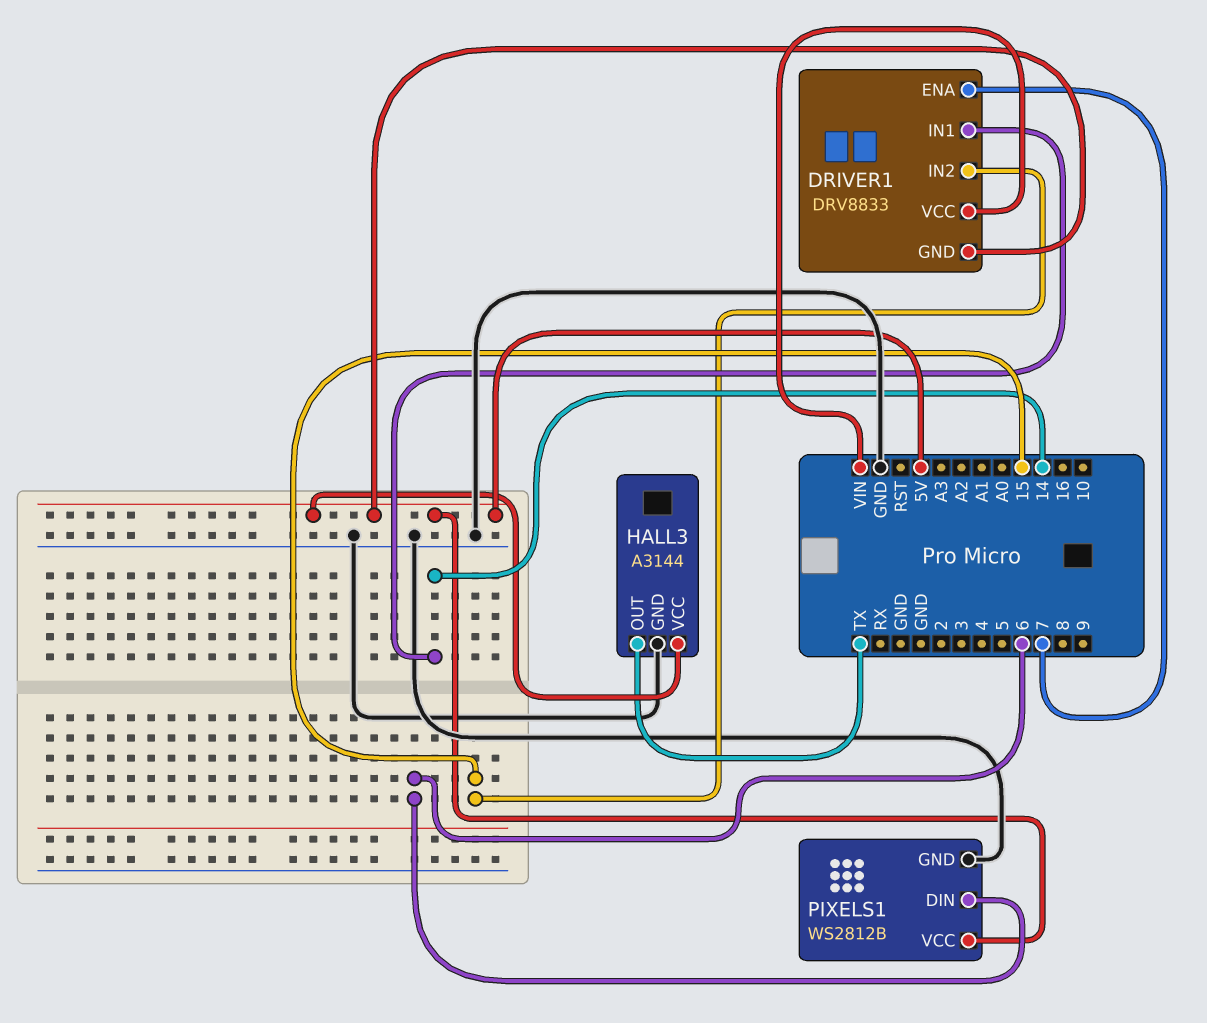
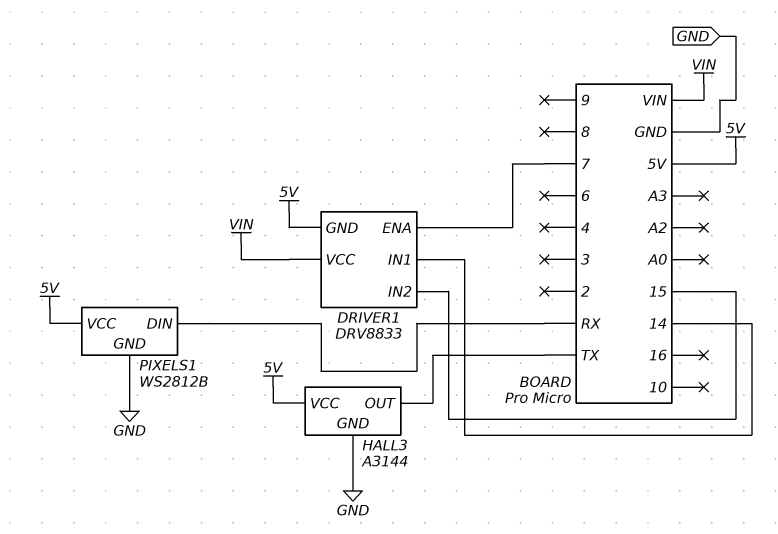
PIXELS1 pin DIN: 6 -> RX

